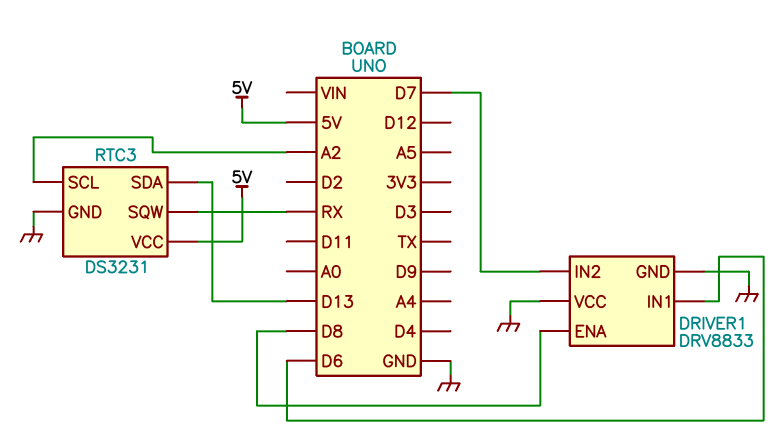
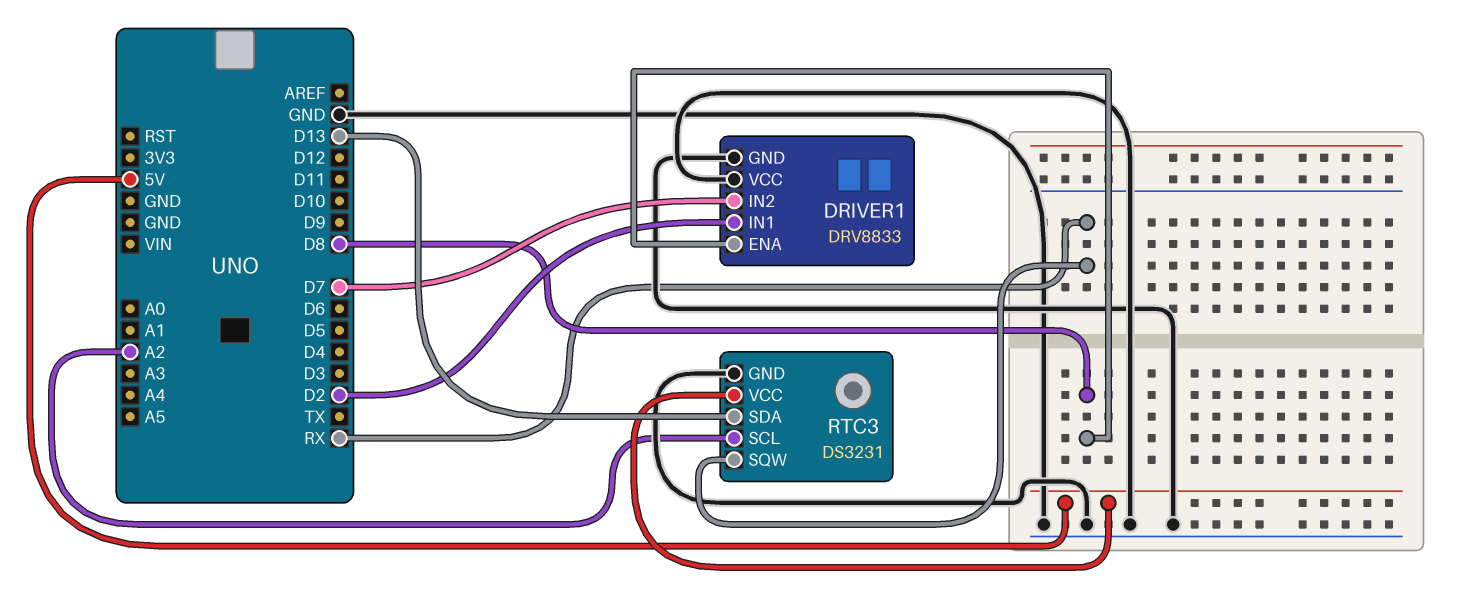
DRIVER1 pin IN1: D6 -> D2

